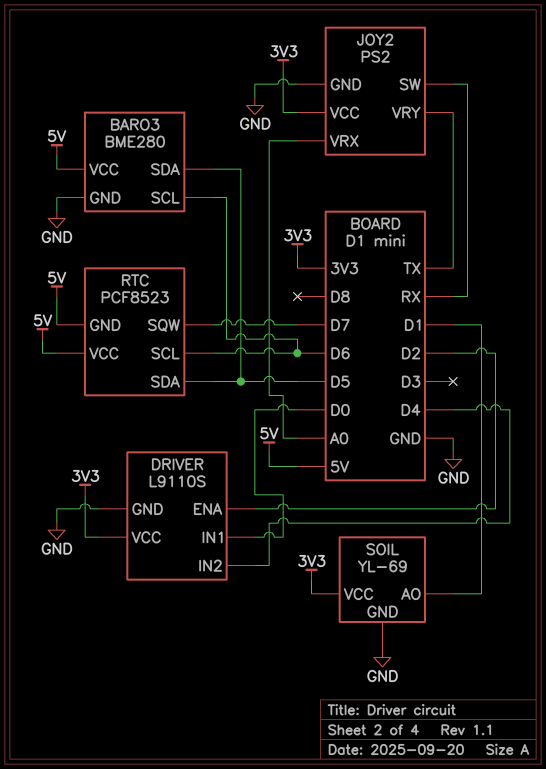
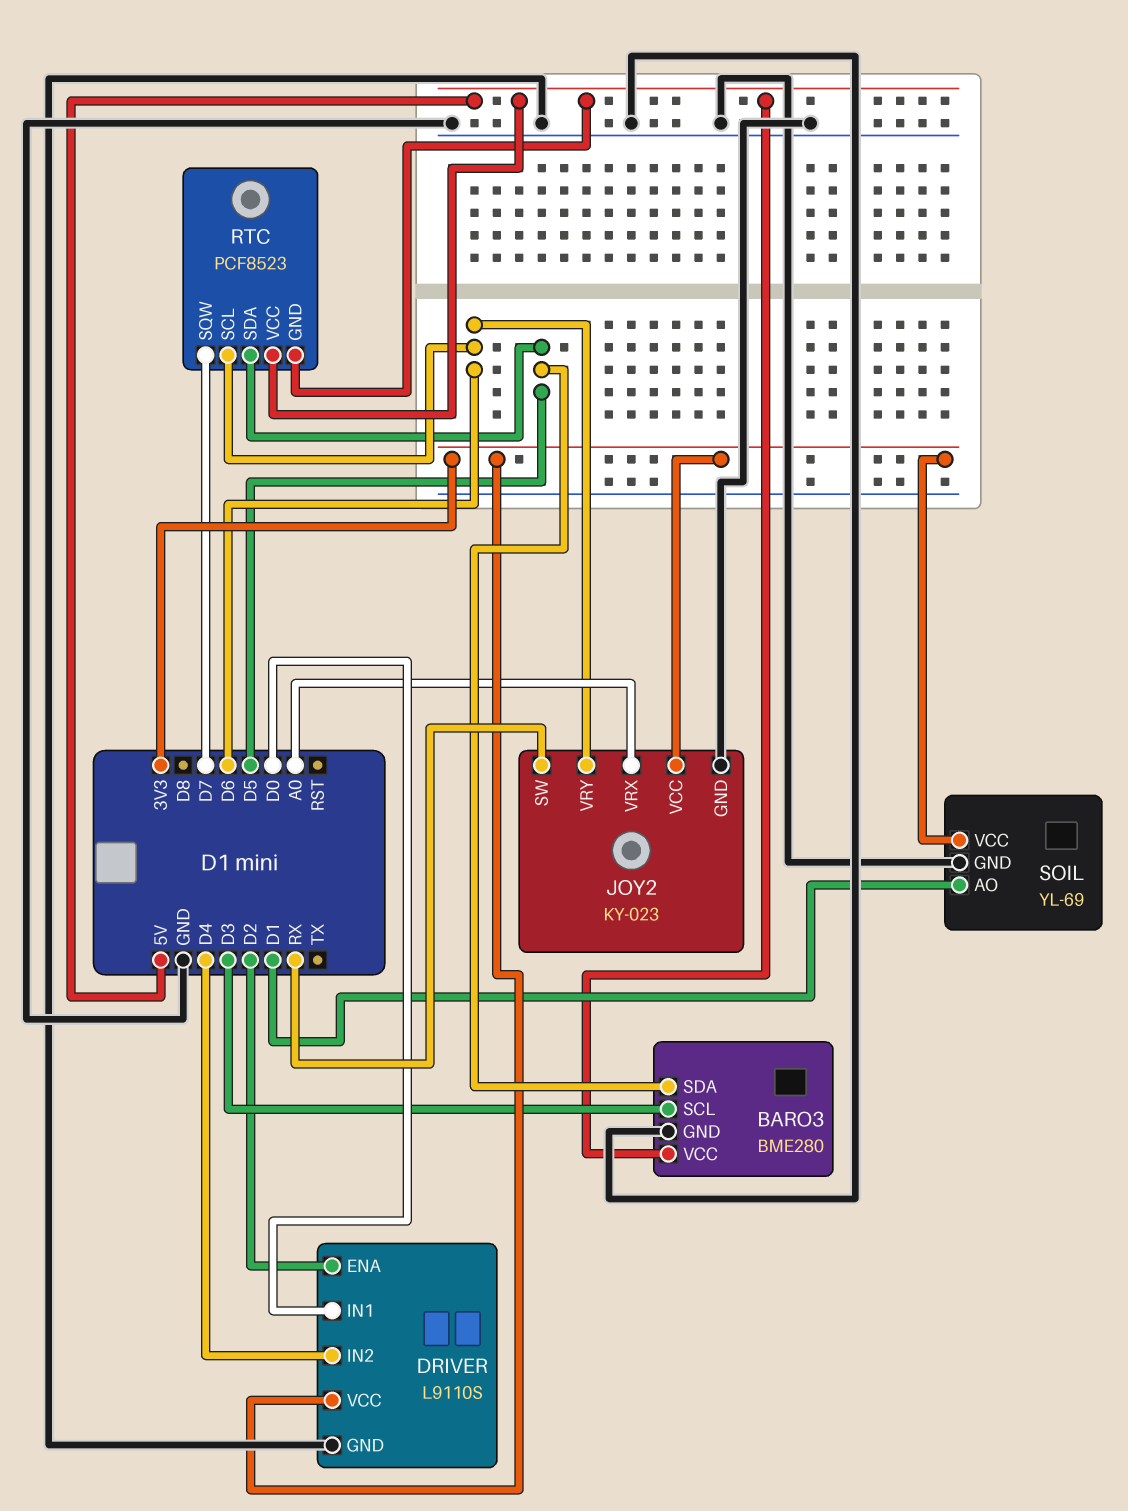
BARO3 pin SCL: D6 -> D3
JOY2: PS2 -> KY-023
JOY2 pin VRY: TX -> D6

